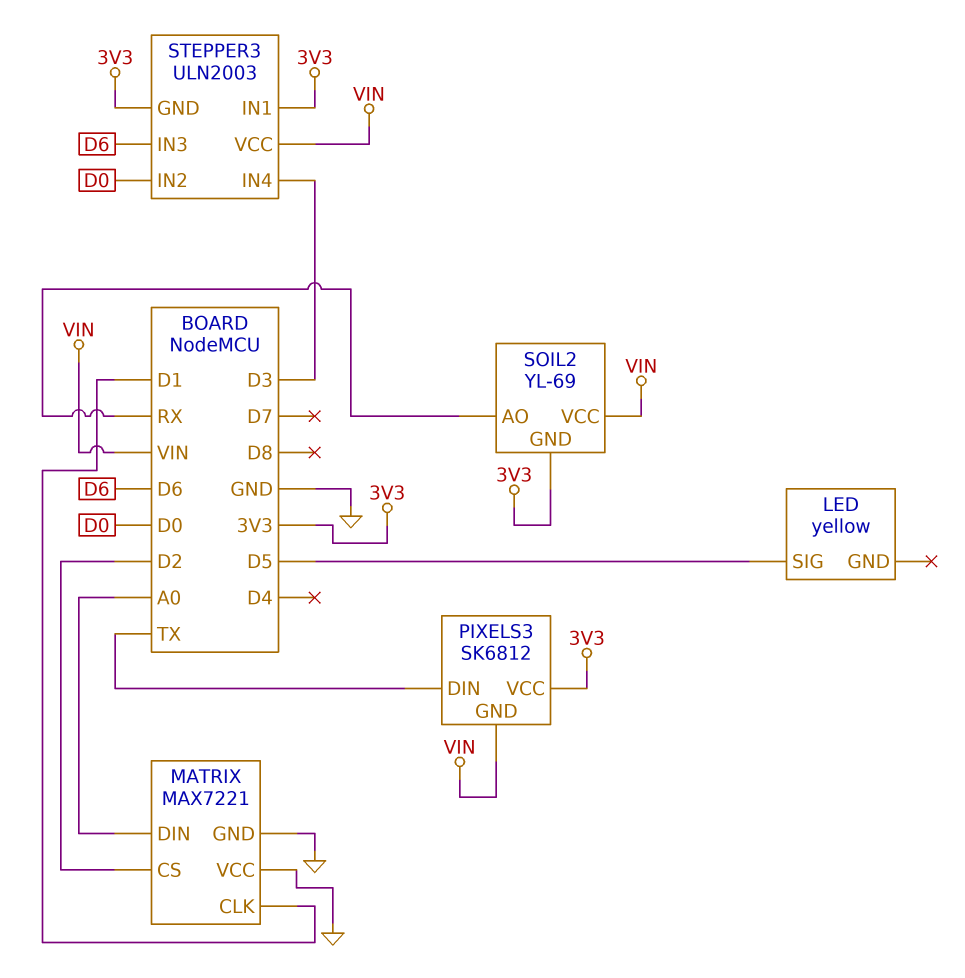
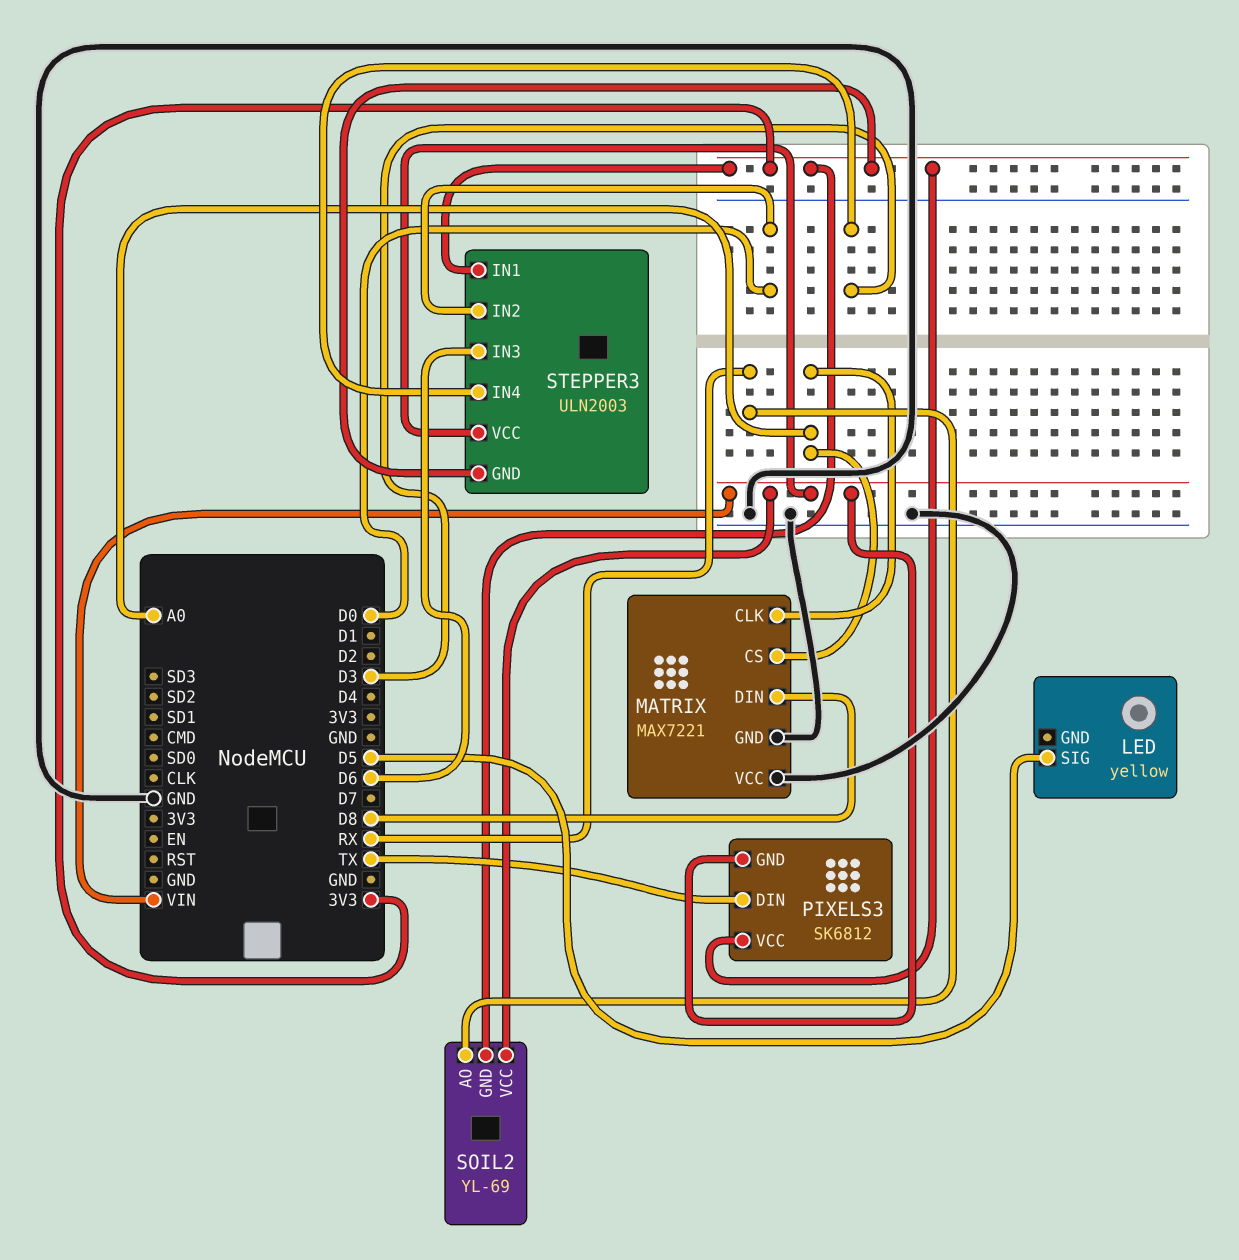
MATRIX pin CLK: D1 -> A0
MATRIX pin CS: D2 -> A0
MATRIX pin DIN: A0 -> D8

